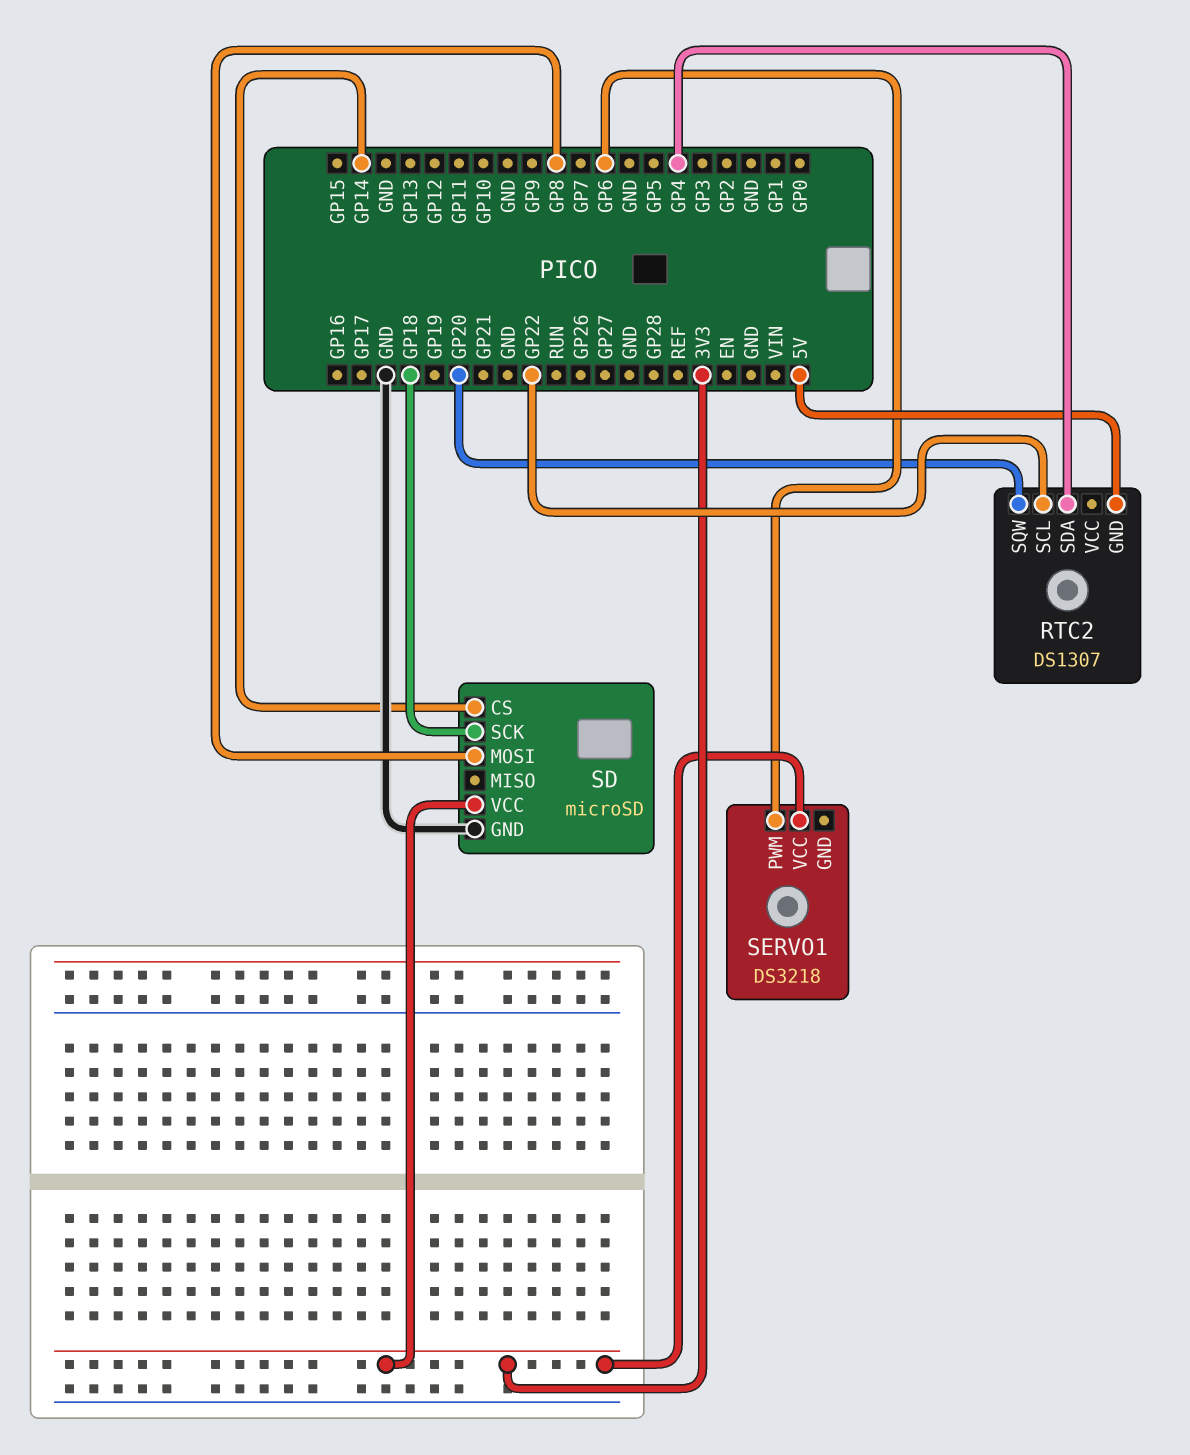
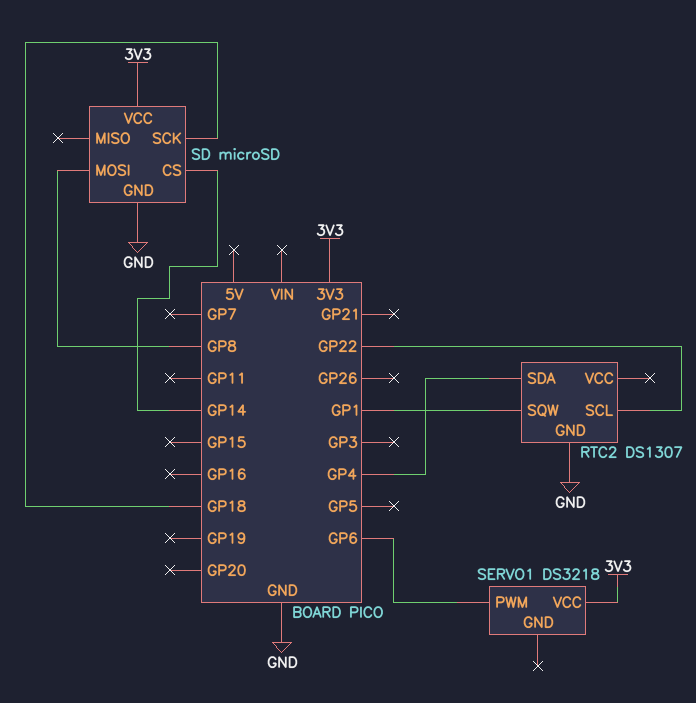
RTC2 pin GND: 5V -> GND
RTC2 pin SQW: GP20 -> GP1

